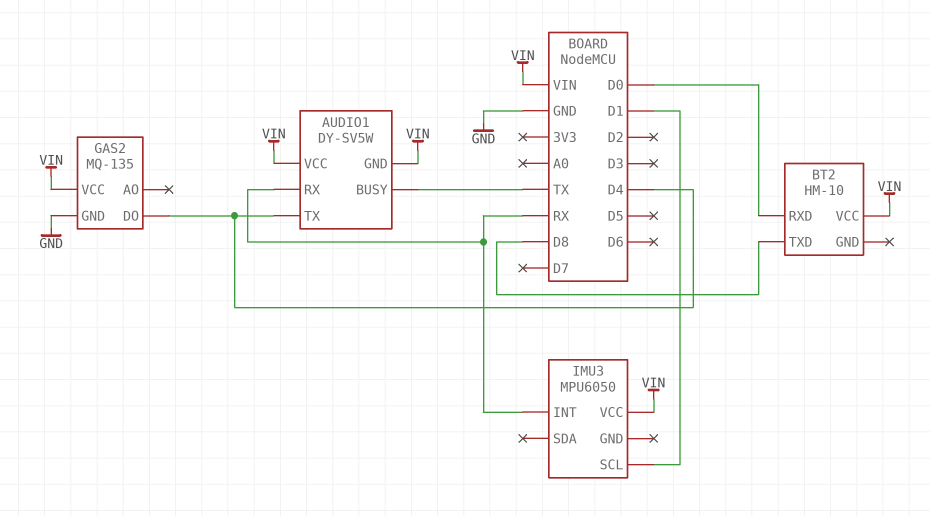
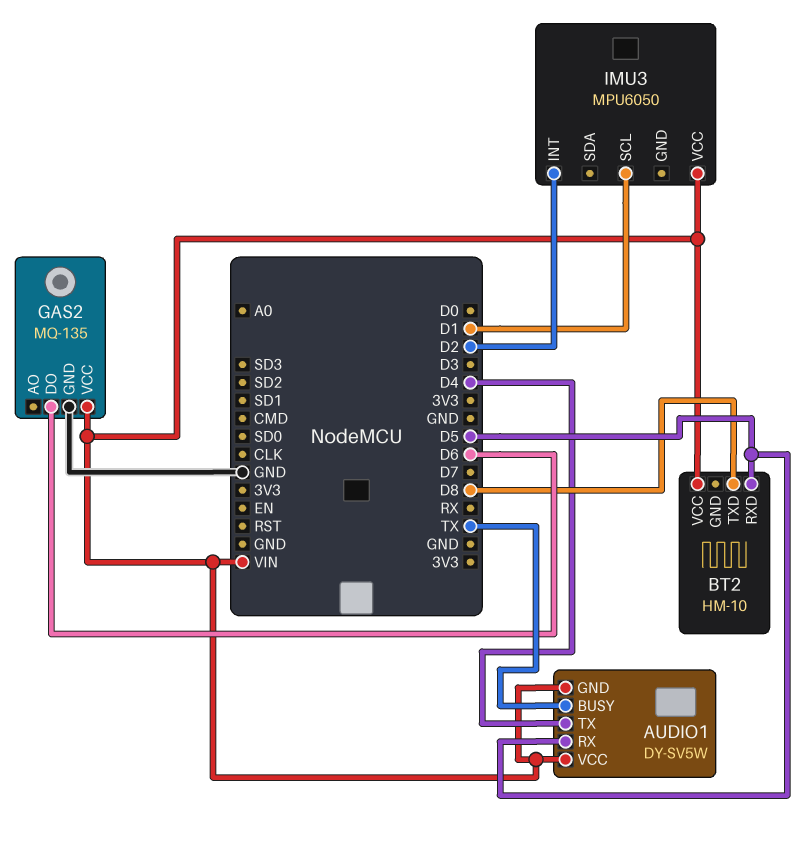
AUDIO1 pin RX: RX -> D5
BT2 pin RXD: D0 -> D5
GAS2 pin DO: D4 -> D6
IMU3 pin INT: RX -> D2

